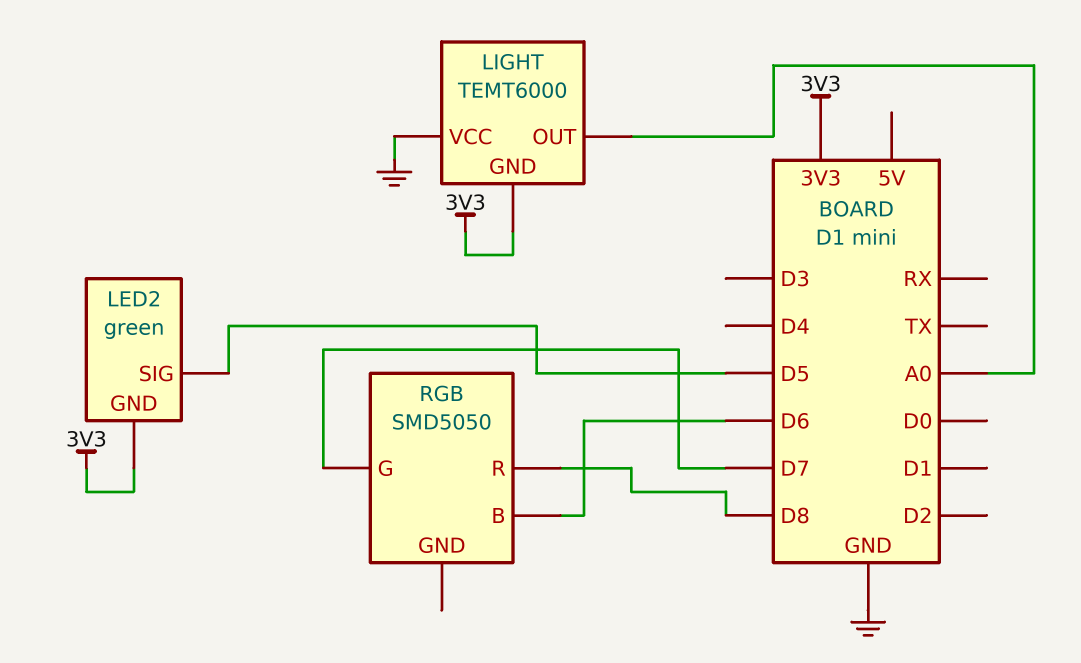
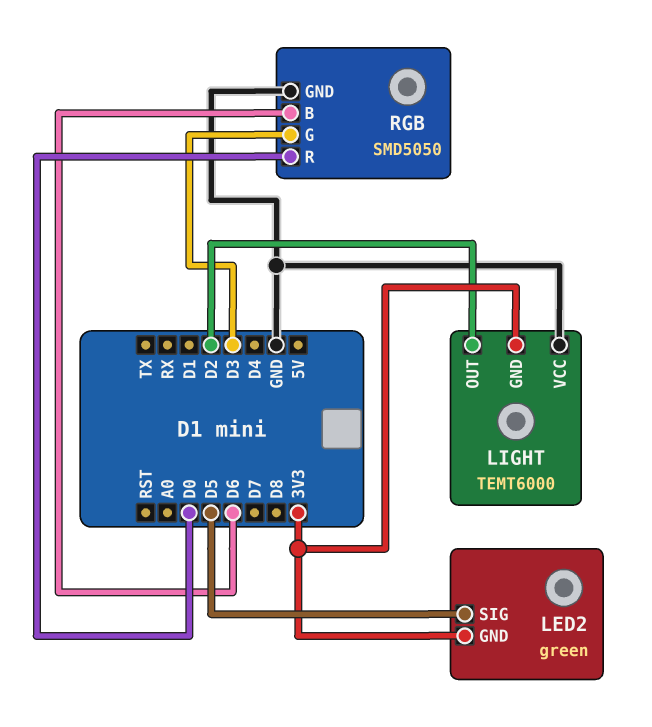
LIGHT pin OUT: A0 -> D2
RGB pin G: D7 -> D3
RGB pin GND: none -> GND
RGB pin R: D8 -> D0

